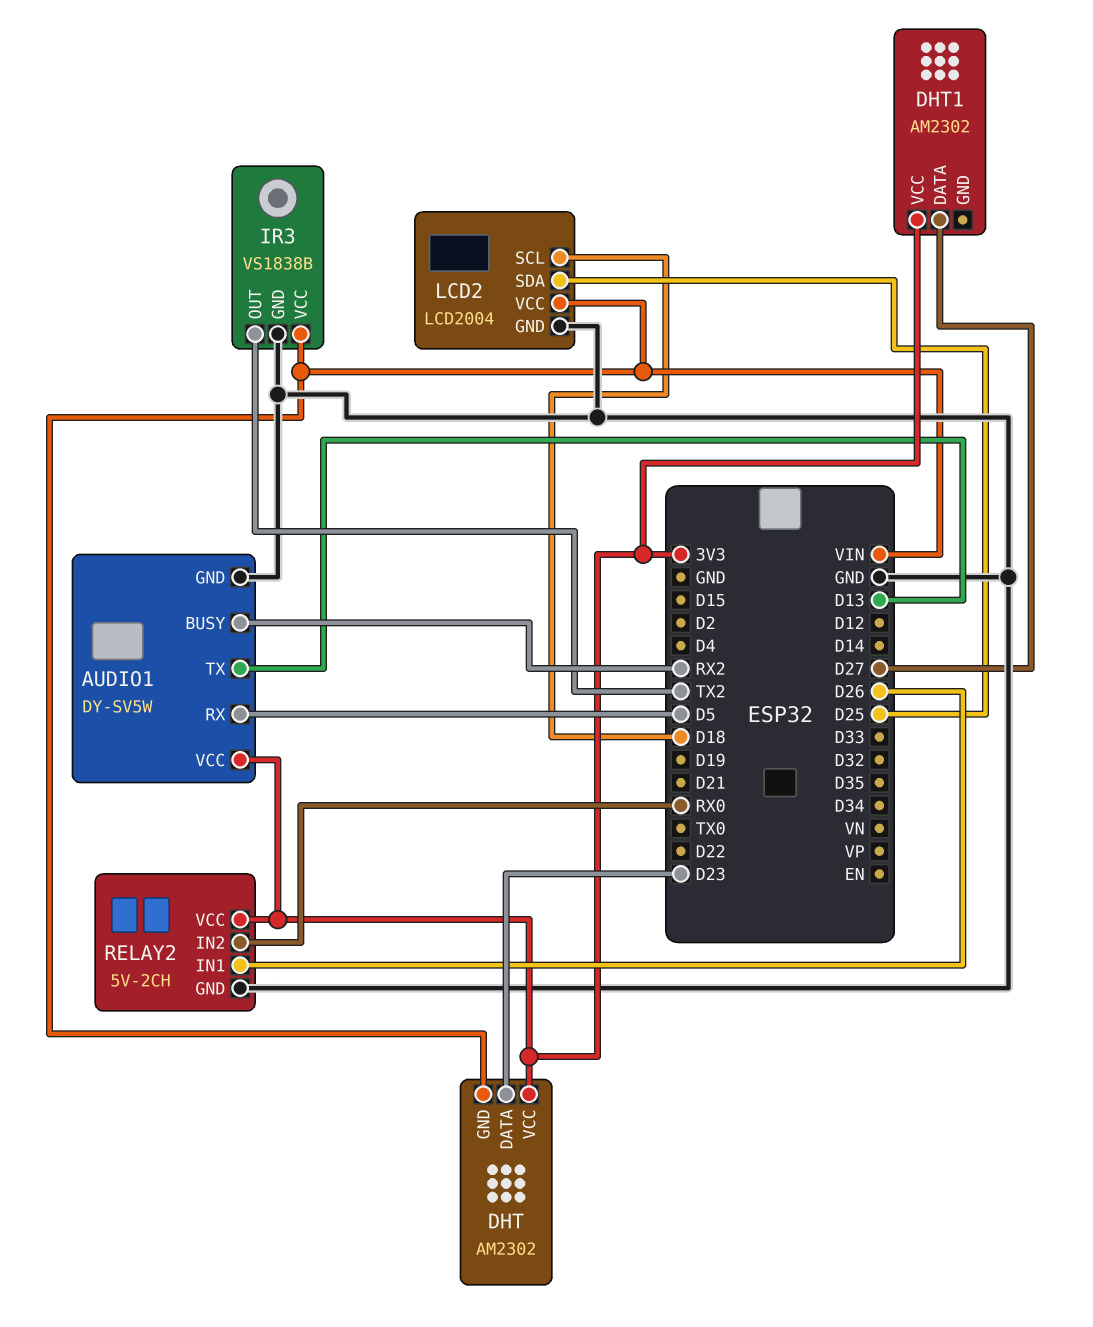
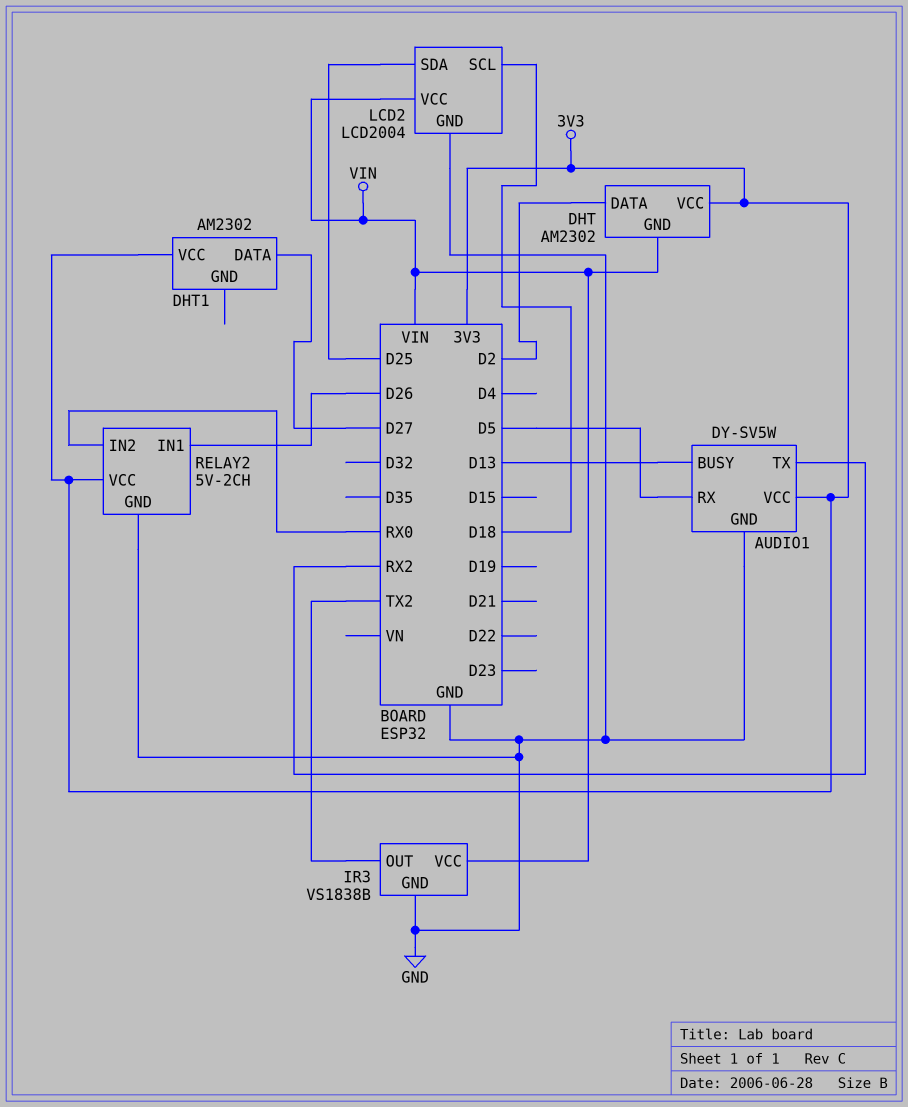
AUDIO1 pin BUSY: RX2 -> D13
AUDIO1 pin TX: D13 -> RX2
DHT pin DATA: D23 -> D2

